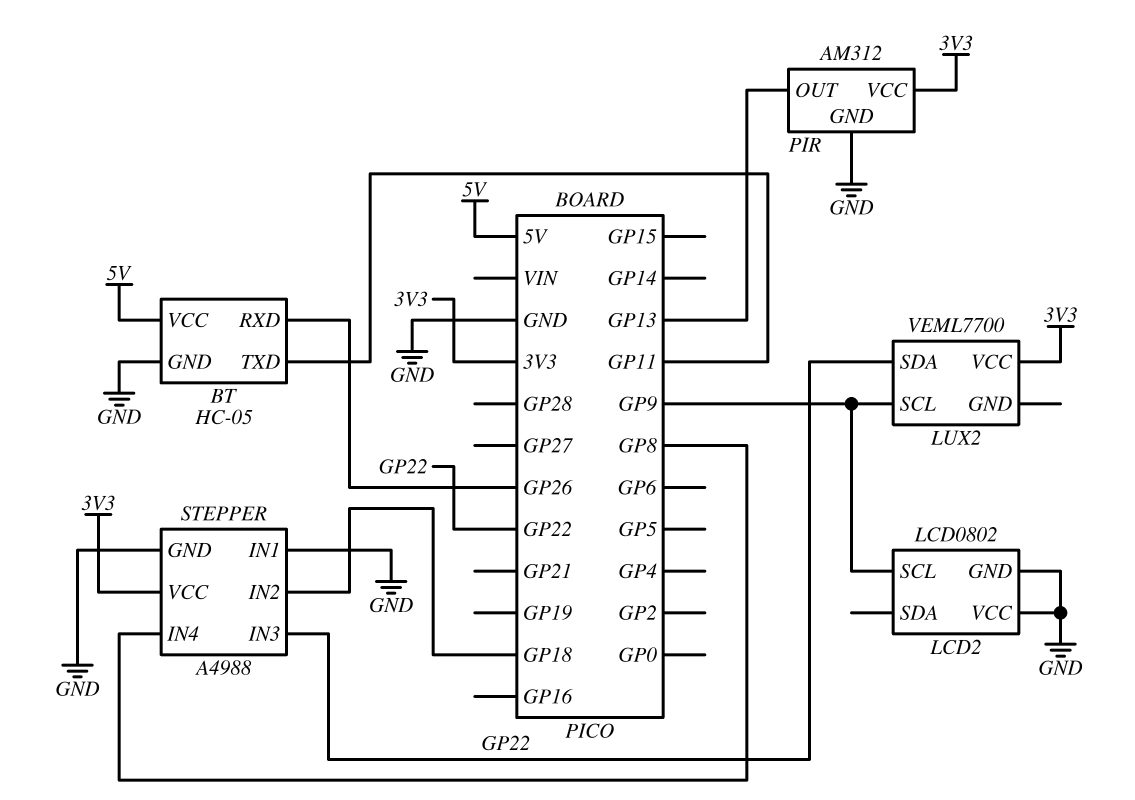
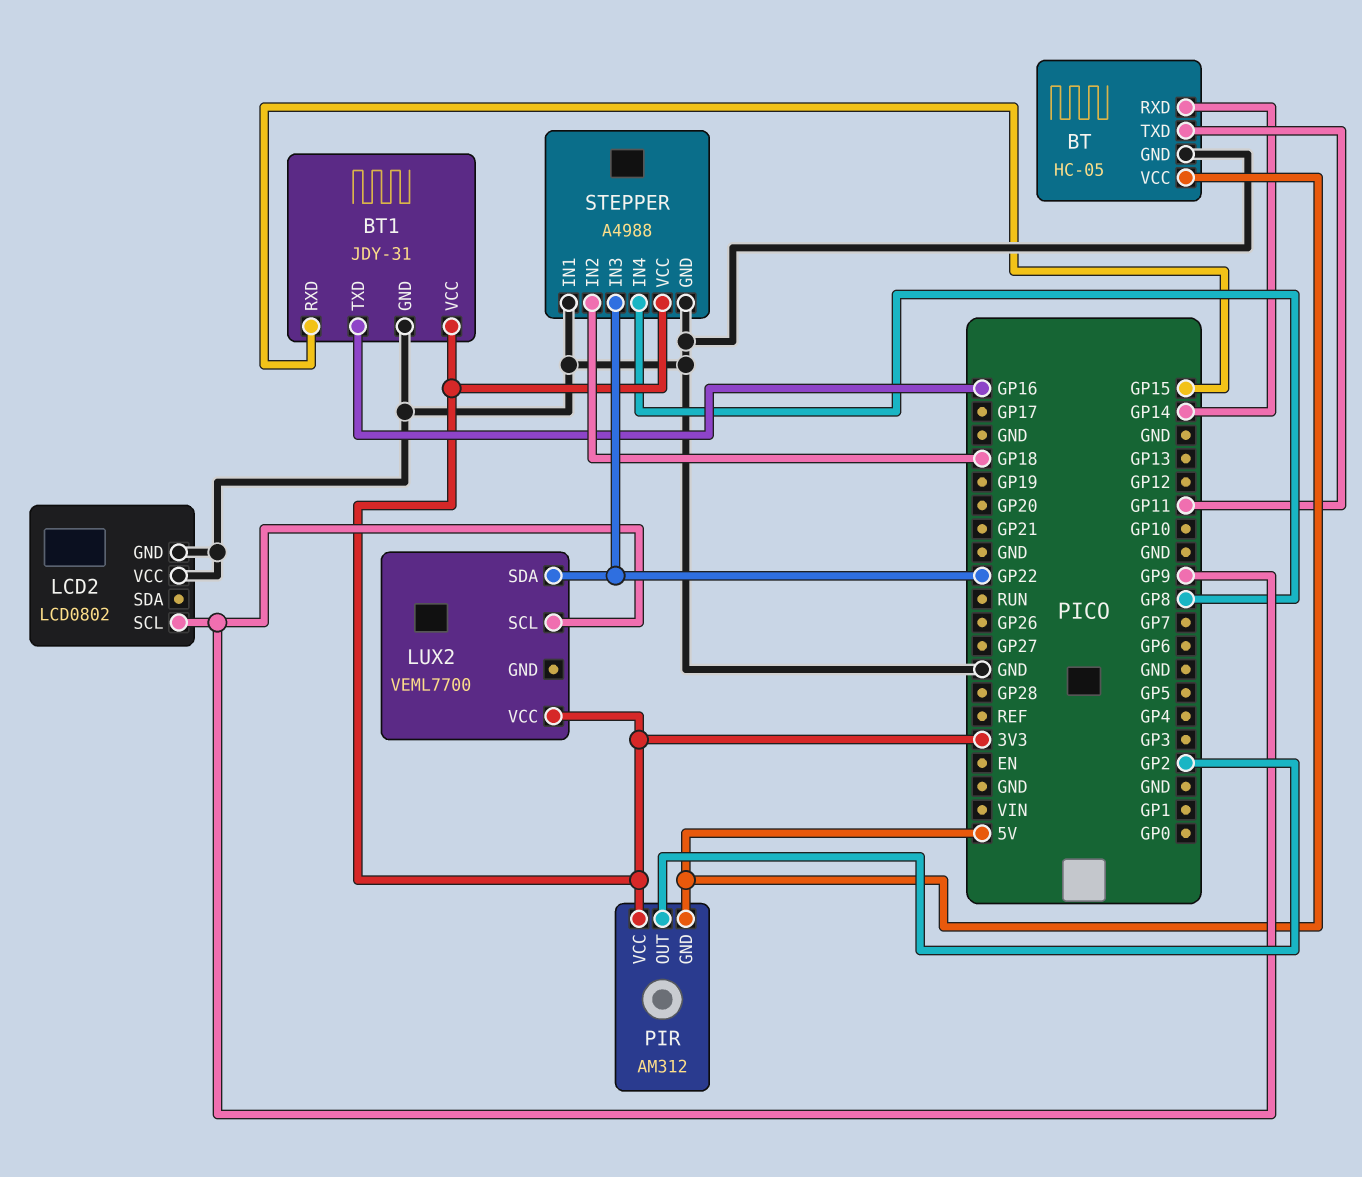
BT pin RXD: GP26 -> GP14
BT1: none -> JDY-31
BT1 pin GND: none -> GND
BT1 pin RXD: none -> GP15
BT1 pin TXD: none -> GP16
BT1 pin VCC: none -> 3V3
PIR pin GND: GND -> 5V
PIR pin OUT: GP13 -> GP2

